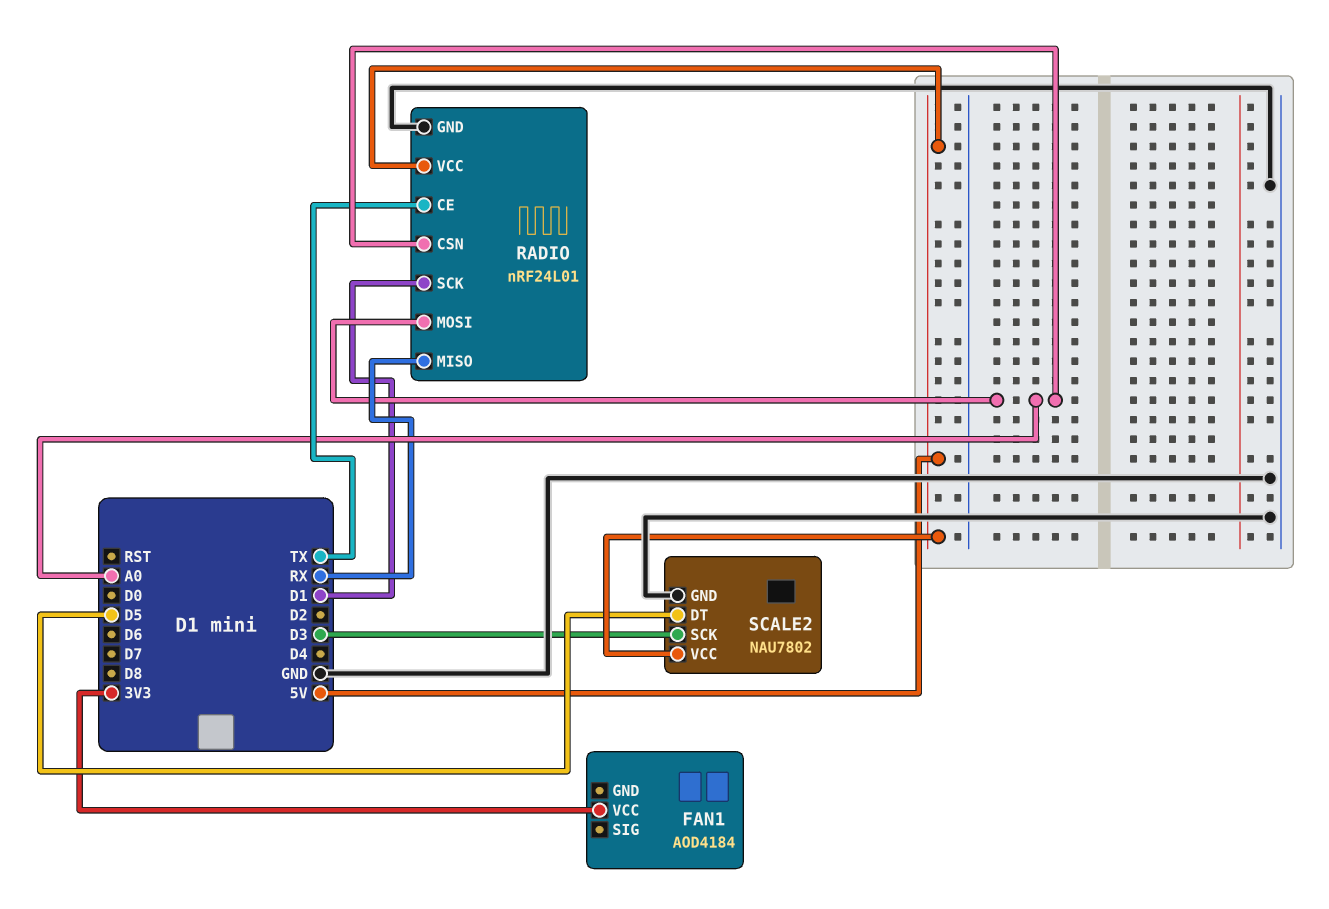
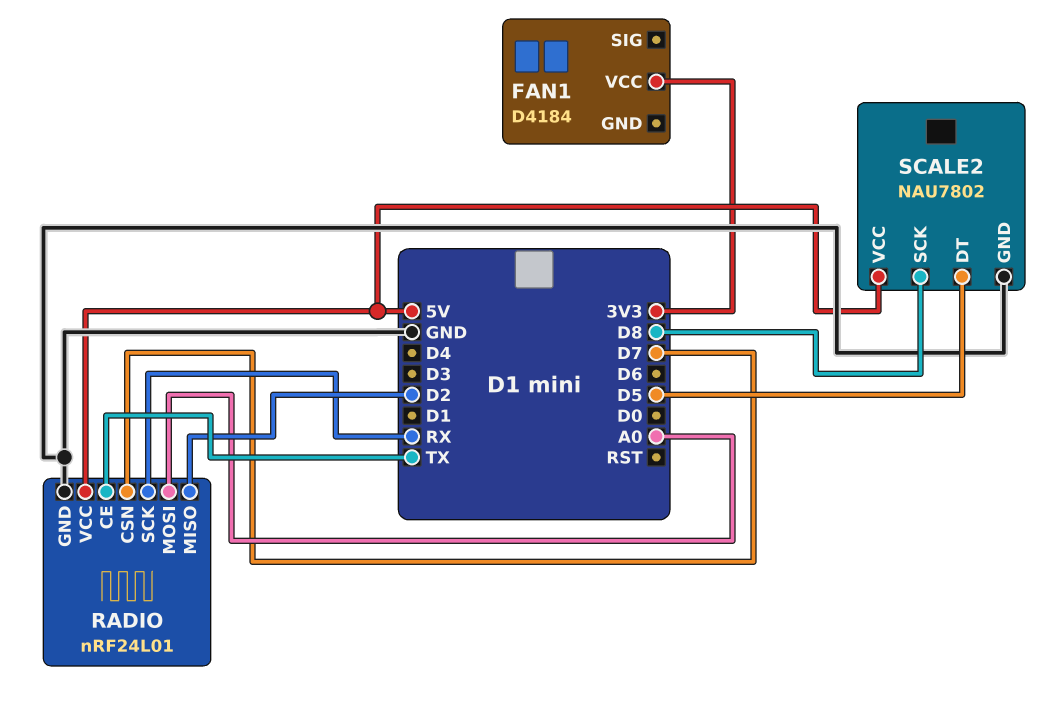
FAN1: AOD4184 -> D4184
RADIO pin CSN: A0 -> D7
RADIO pin MISO: RX -> D2
RADIO pin SCK: D1 -> RX
SCALE2 pin SCK: D3 -> D8

